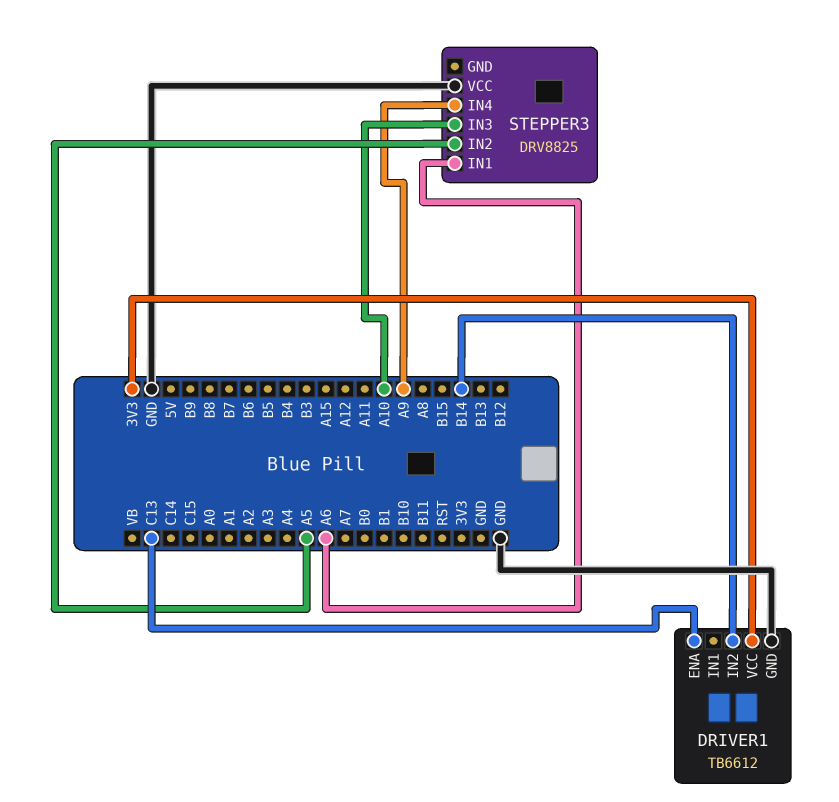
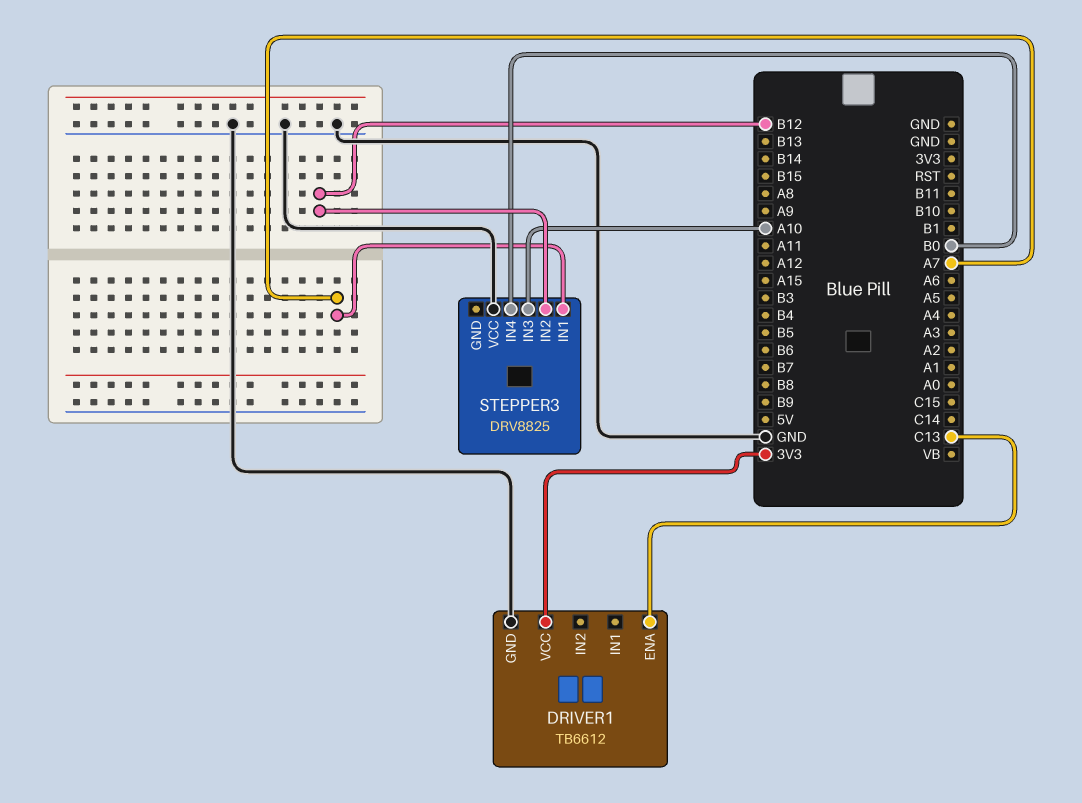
DRIVER1 pin IN2: B14 -> none
STEPPER3 pin IN1: A6 -> A7
STEPPER3 pin IN2: A5 -> B12
STEPPER3 pin IN4: A9 -> B0

